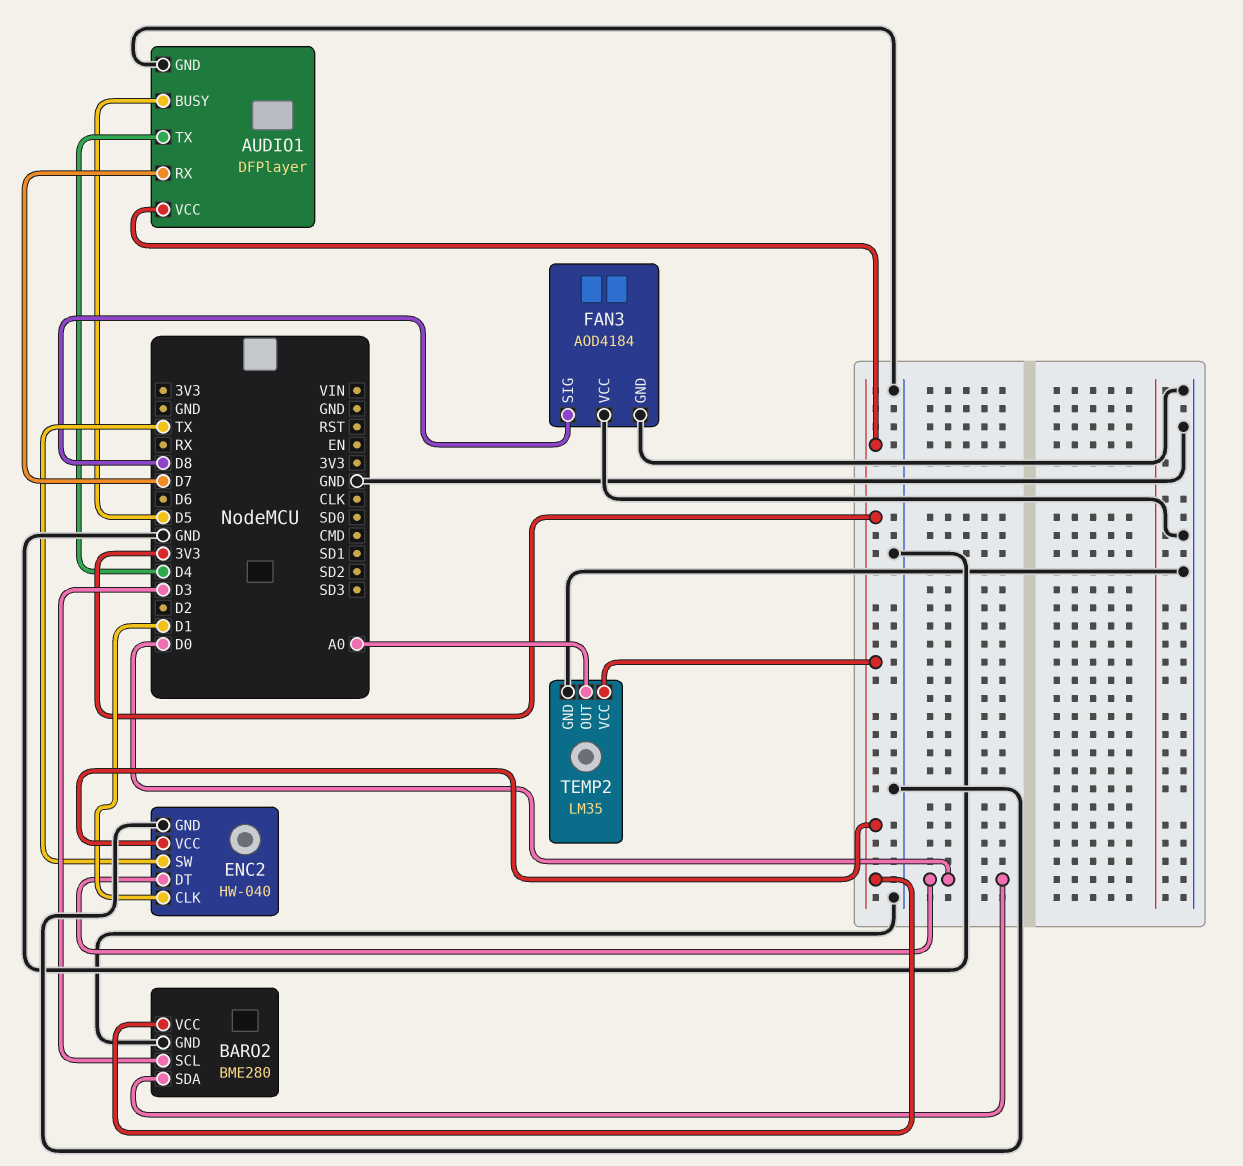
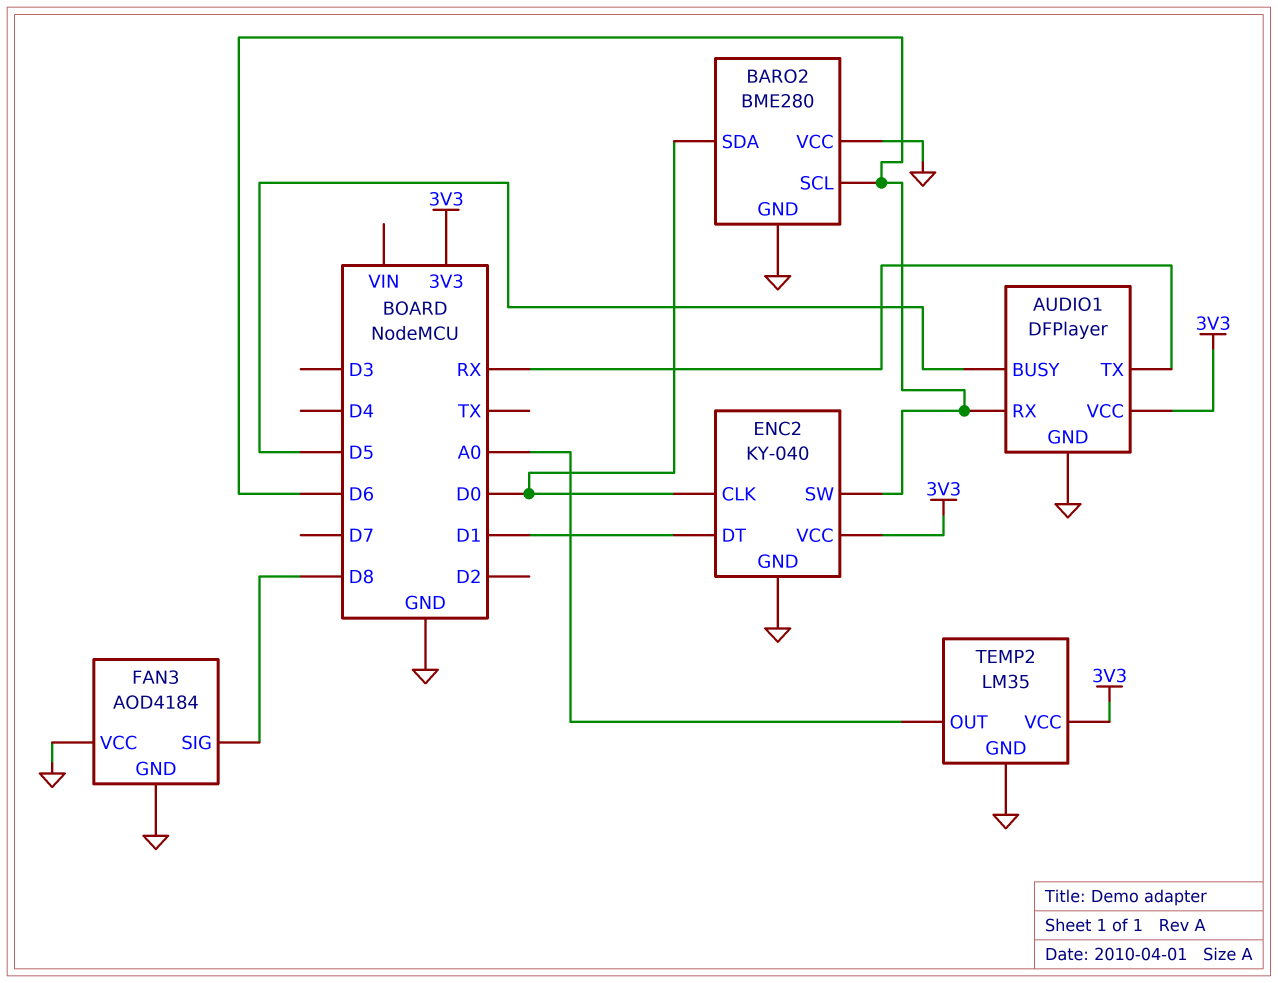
AUDIO1 pin RX: D7 -> D6
AUDIO1 pin TX: D4 -> RX
BARO2 pin SCL: D3 -> D6
BARO2 pin VCC: 3V3 -> GND
ENC2: HW-040 -> KY-040
ENC2 pin CLK: D1 -> D0
ENC2 pin DT: D0 -> D1
ENC2 pin SW: TX -> D6

